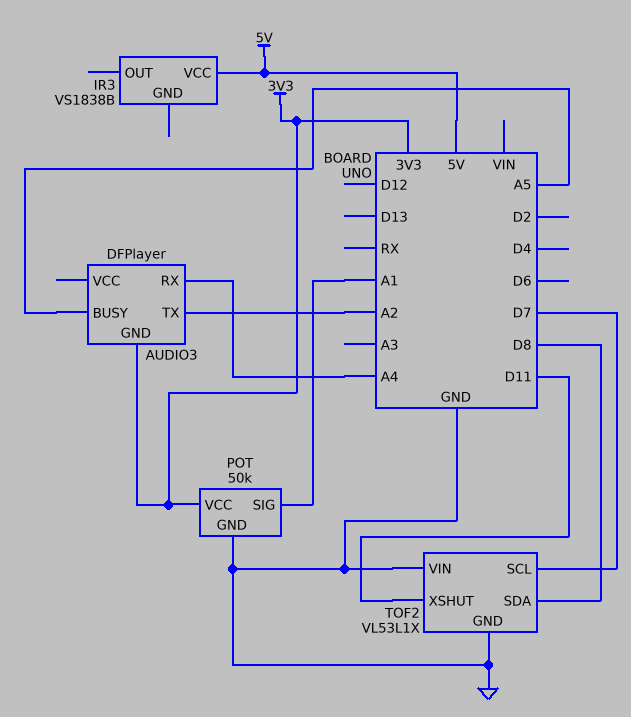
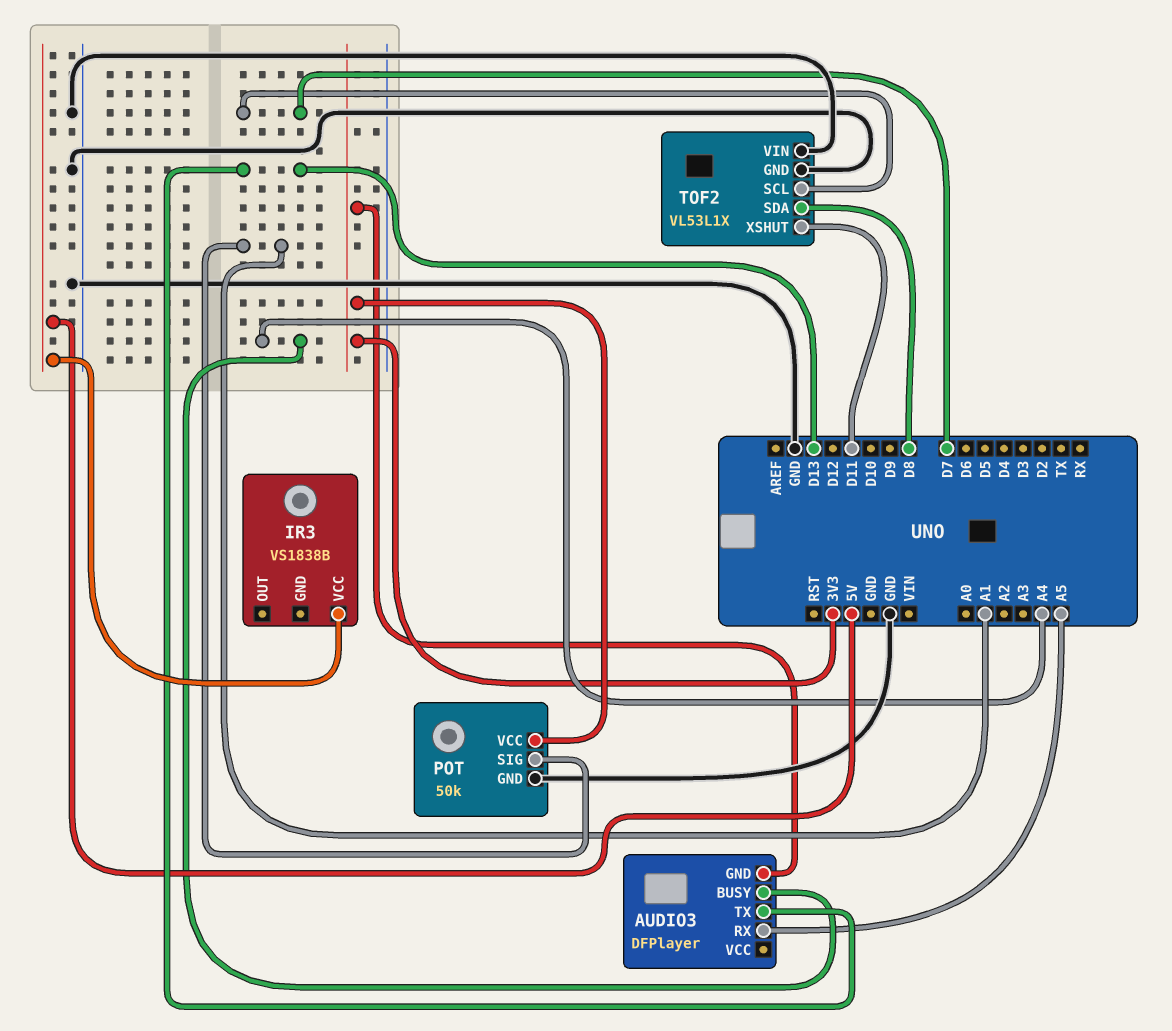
AUDIO3 pin BUSY: A5 -> A4
AUDIO3 pin RX: A4 -> A5
AUDIO3 pin TX: A2 -> D13

